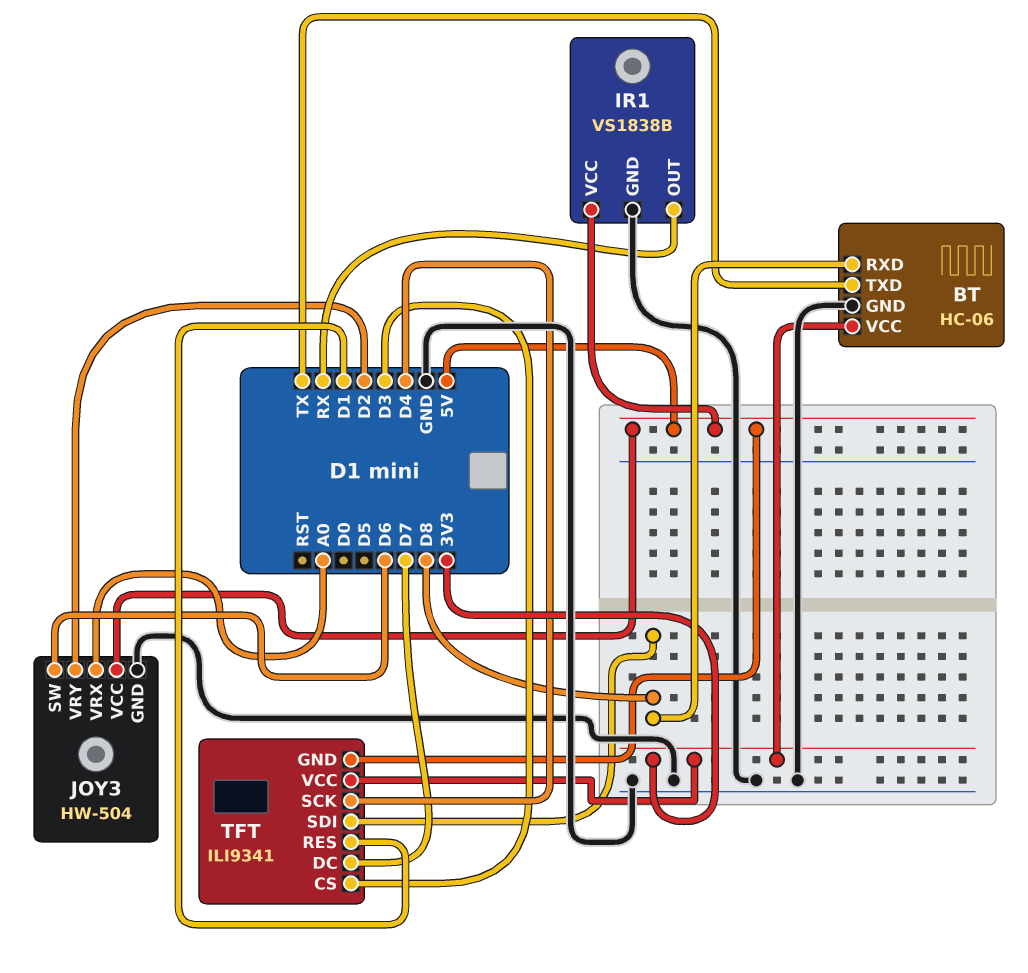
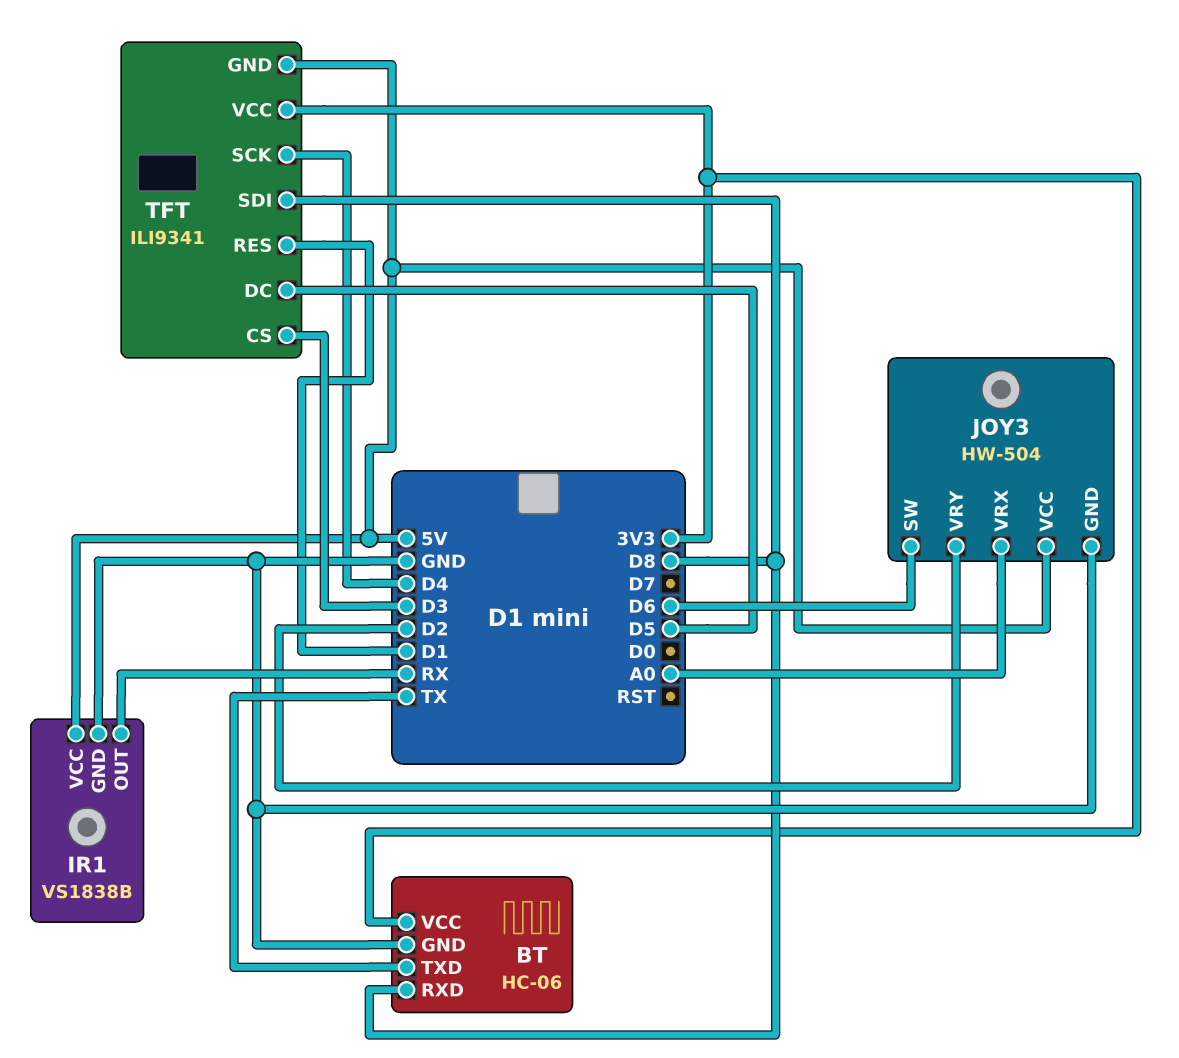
TFT pin DC: D7 -> D5

